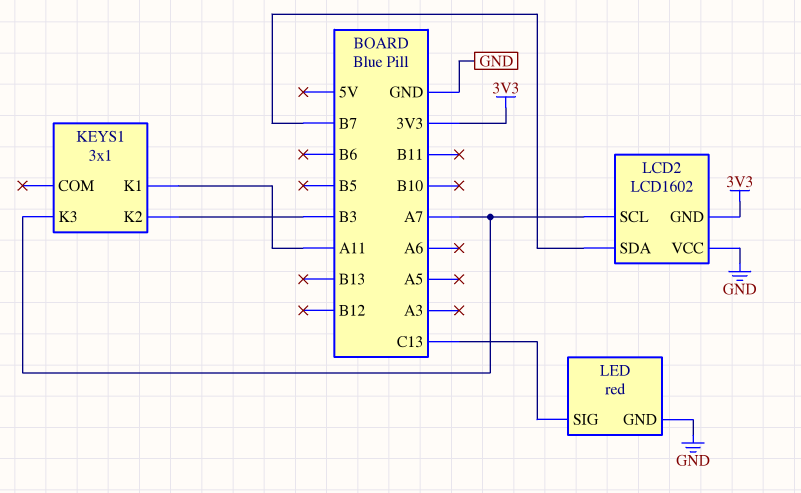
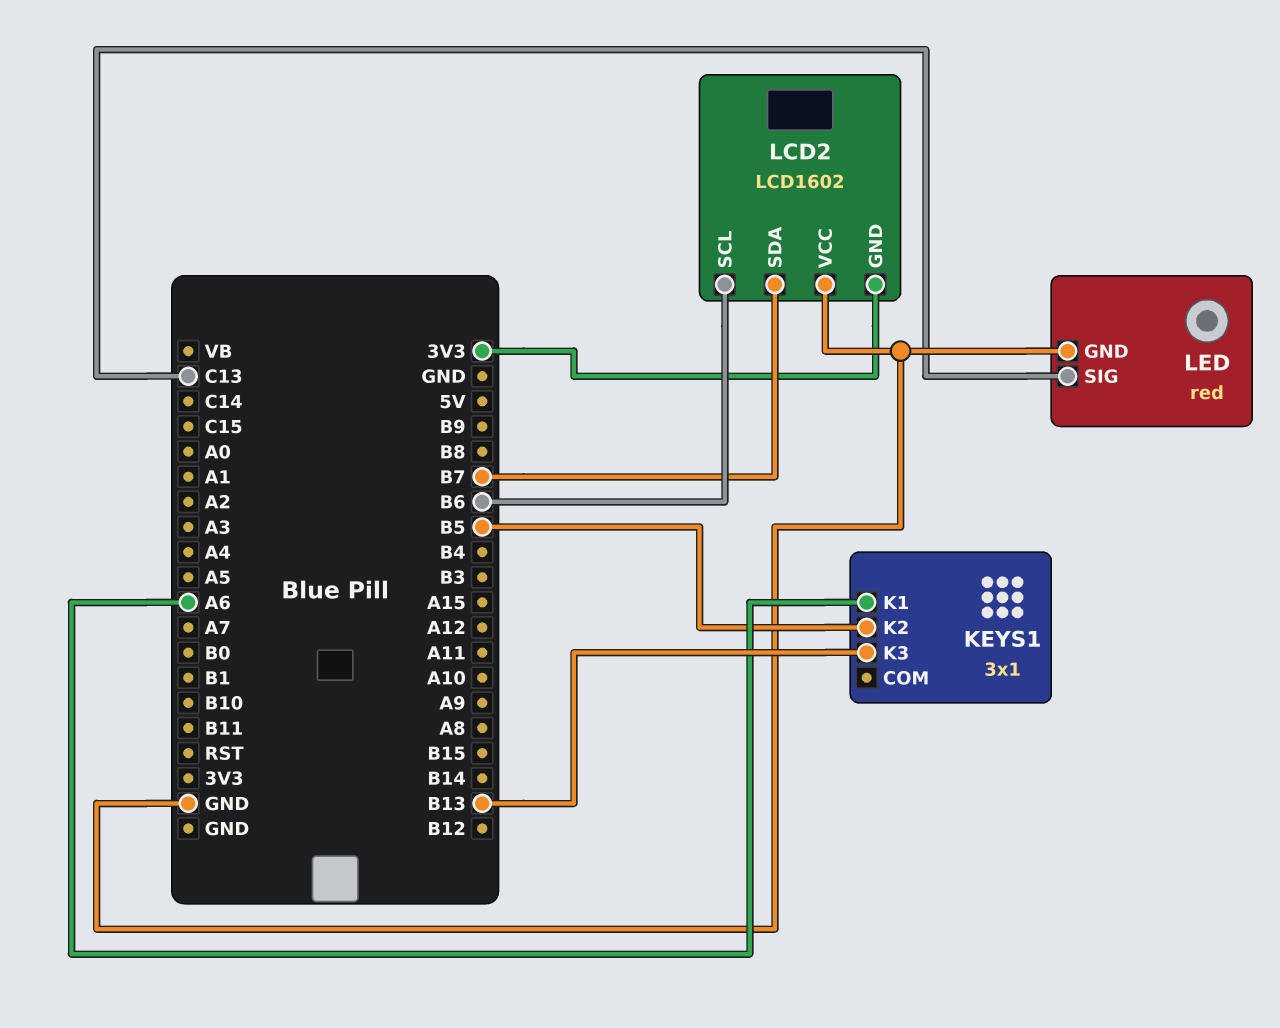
KEYS1 pin K1: A11 -> A6
KEYS1 pin K2: B3 -> B5
KEYS1 pin K3: A7 -> B13
LCD2 pin SCL: A7 -> B6

